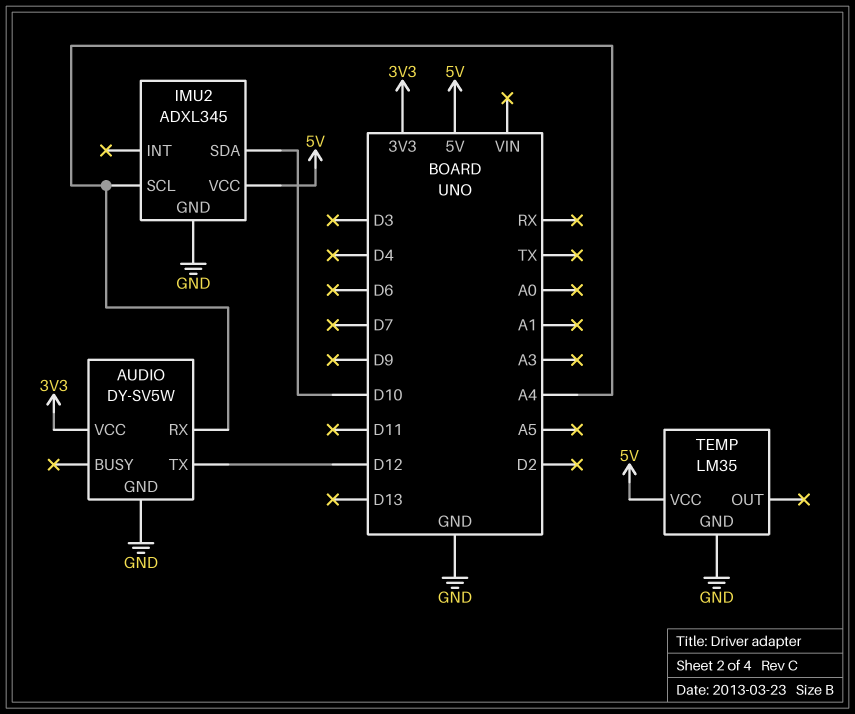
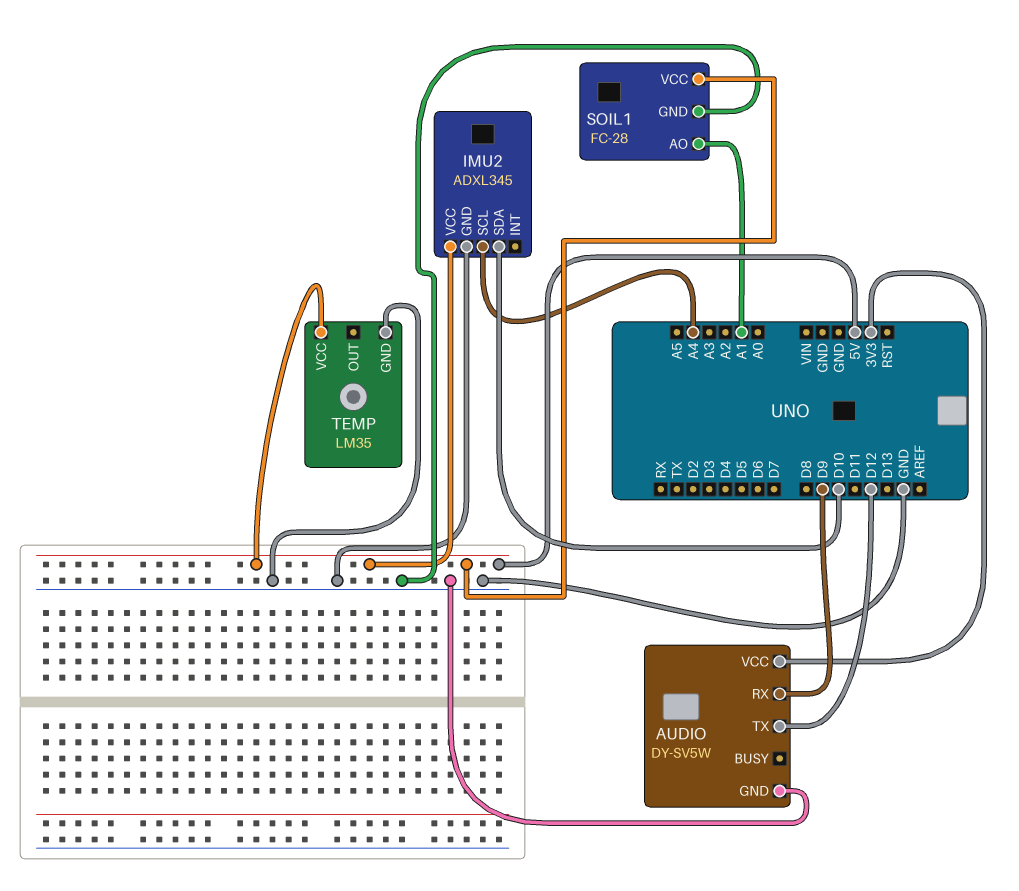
AUDIO pin RX: A4 -> D9
SOIL1: none -> FC-28
SOIL1 pin AO: none -> A1
SOIL1 pin GND: none -> GND
SOIL1 pin VCC: none -> 5V

